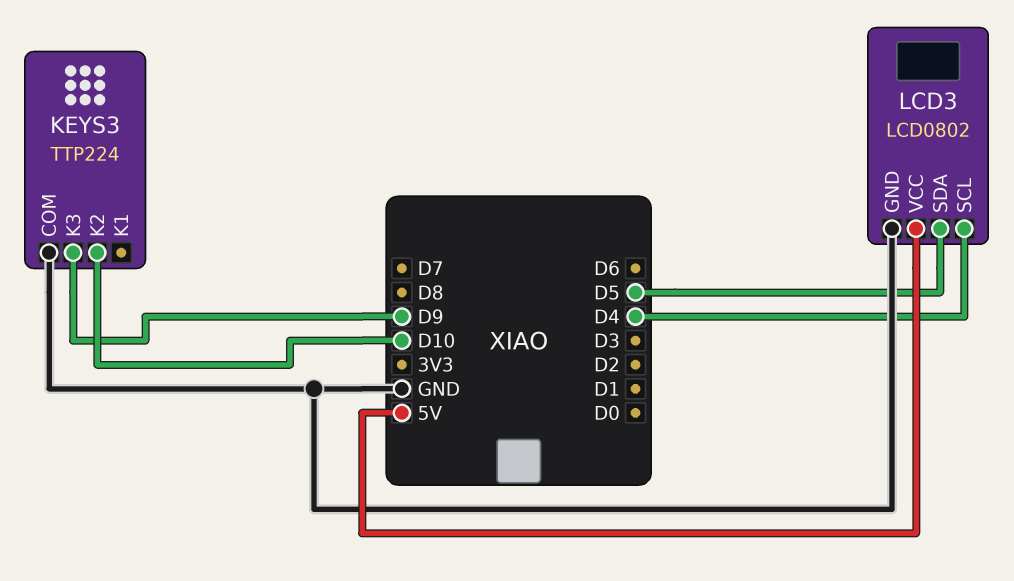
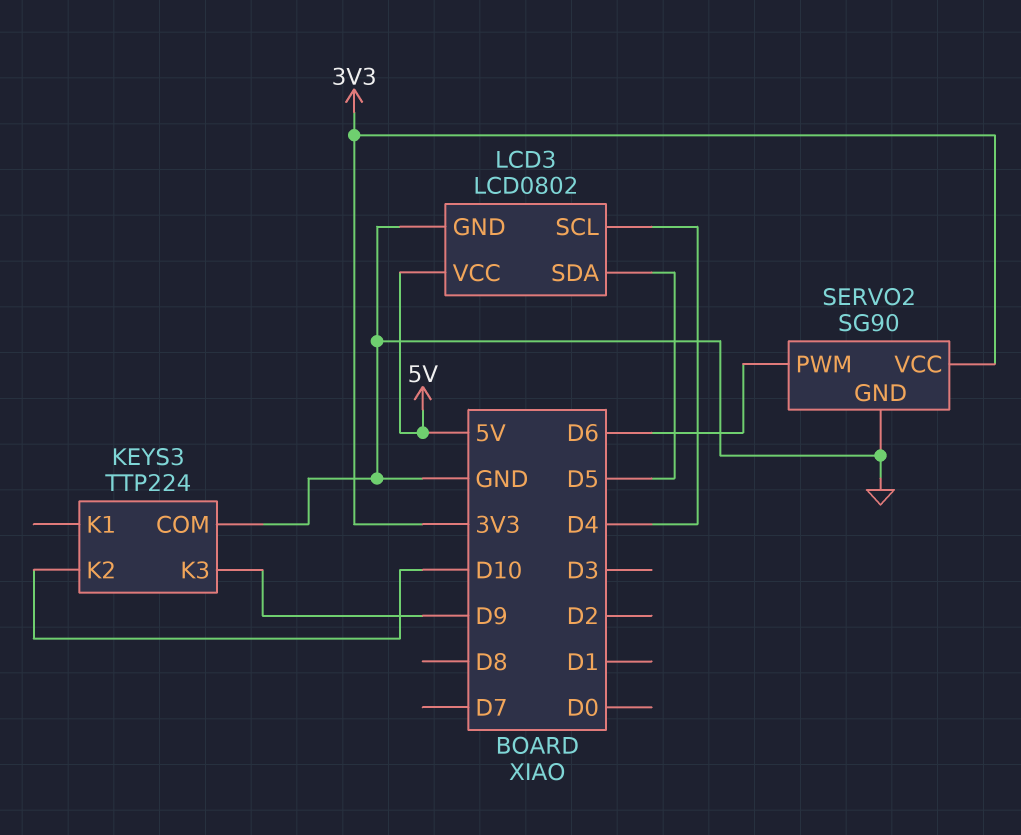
SERVO2: none -> SG90
SERVO2 pin GND: none -> GND
SERVO2 pin PWM: none -> D6
SERVO2 pin VCC: none -> 3V3

